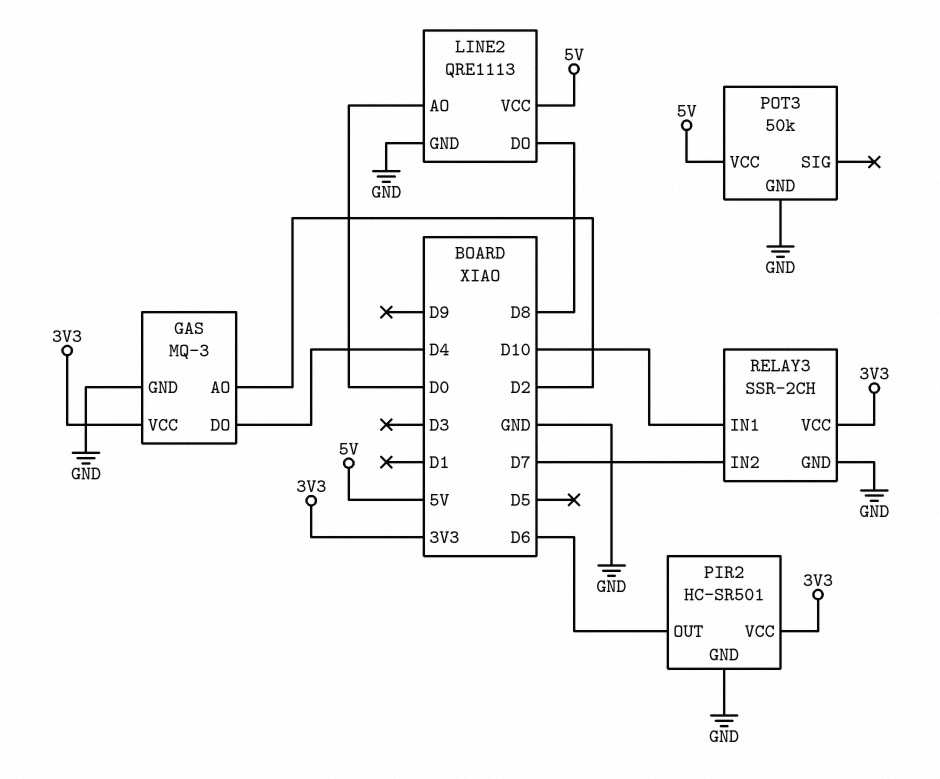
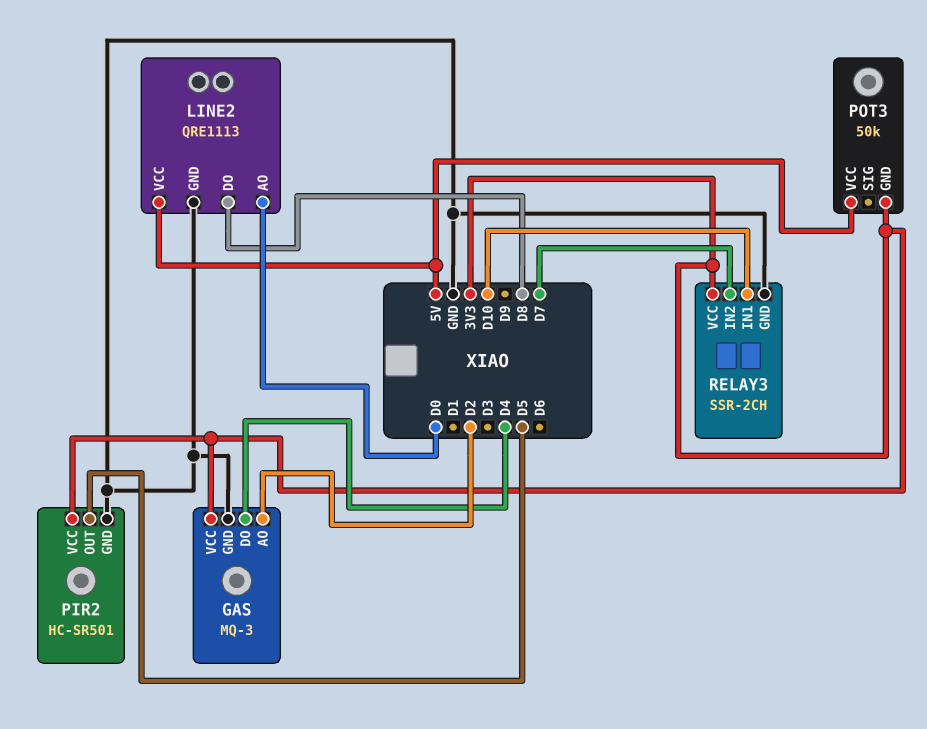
PIR2 pin OUT: D6 -> D5
POT3 pin GND: GND -> 3V3

